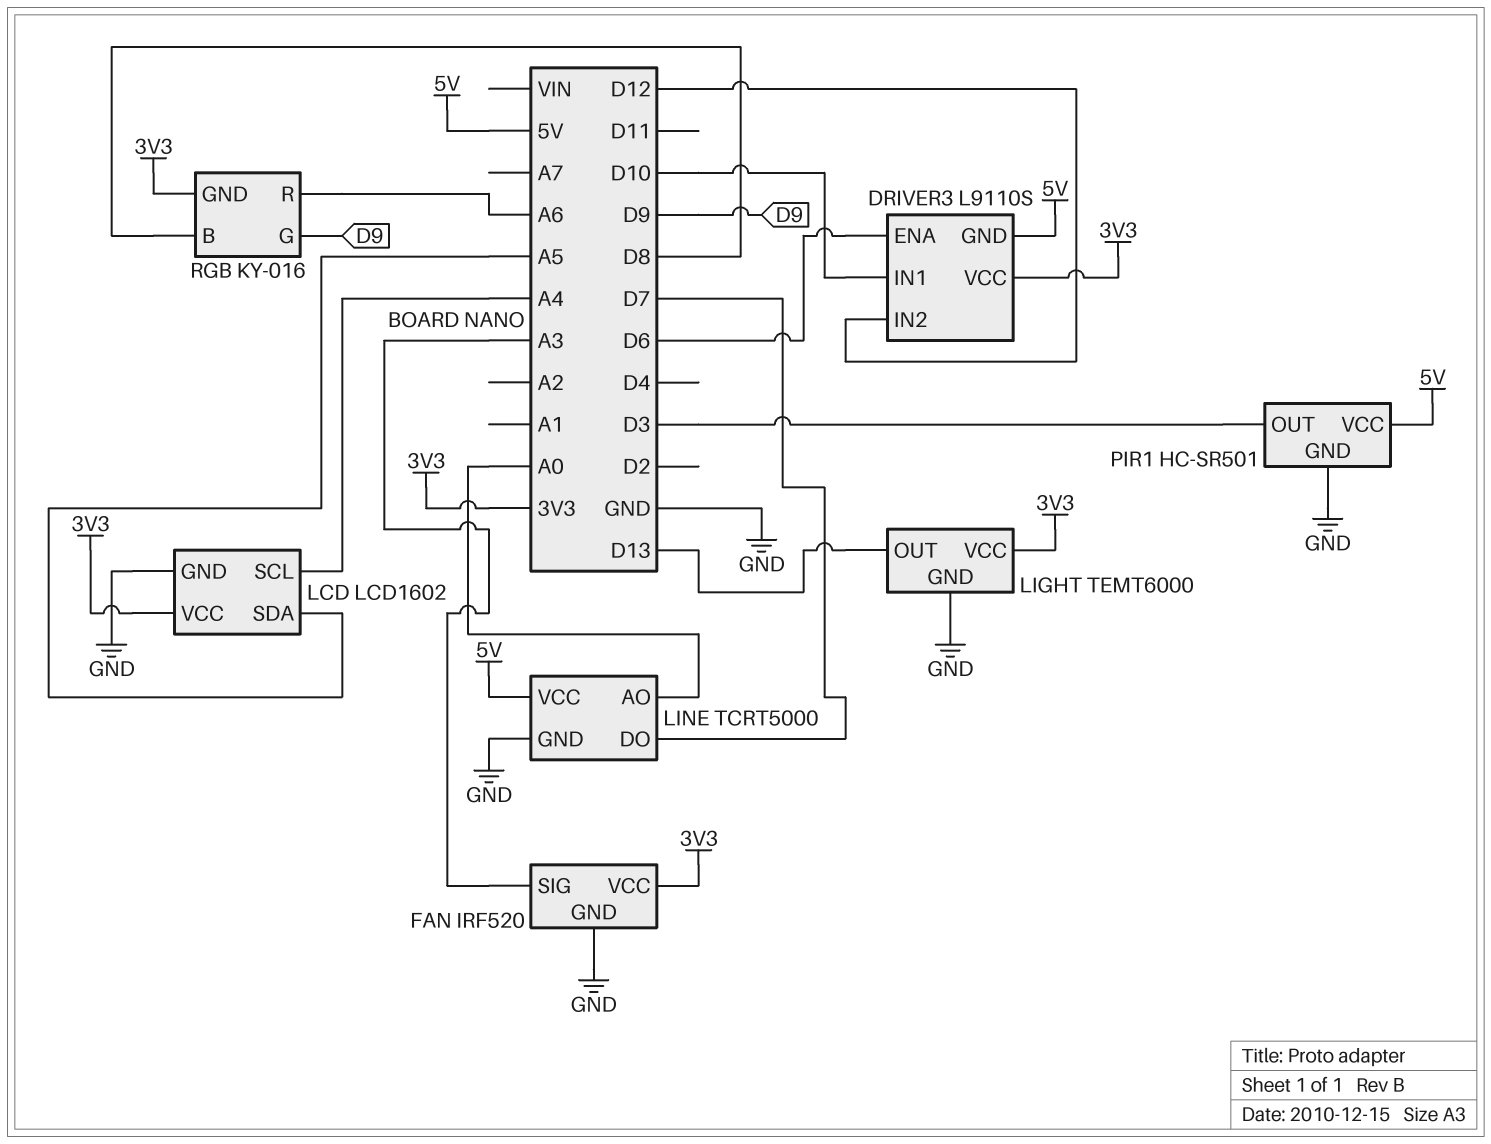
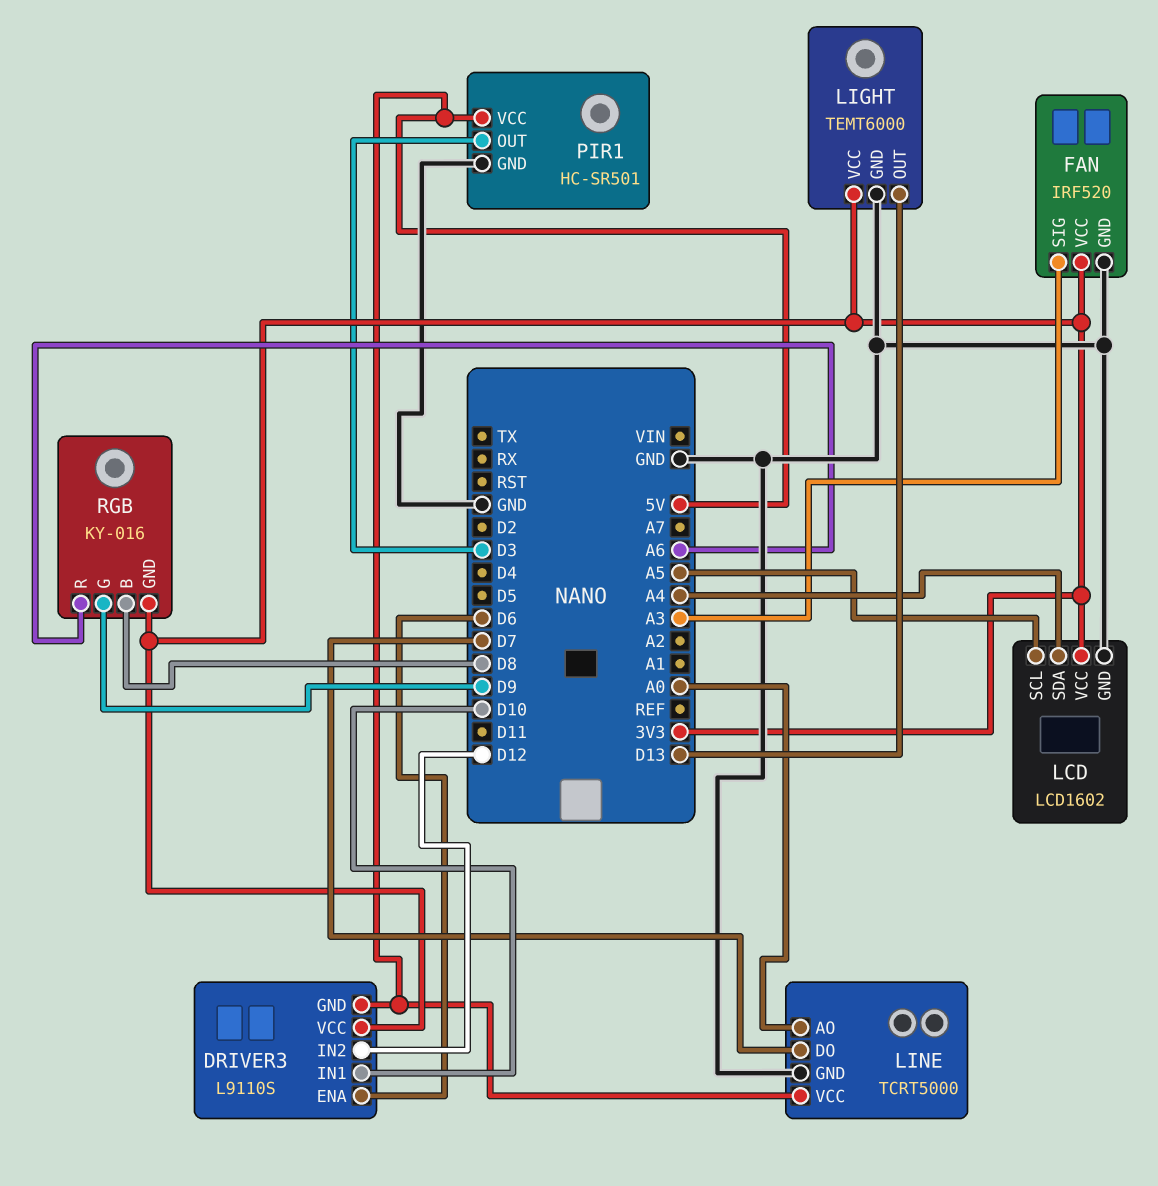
LCD pin SCL: A4 -> A5
LCD pin SDA: A5 -> A4

